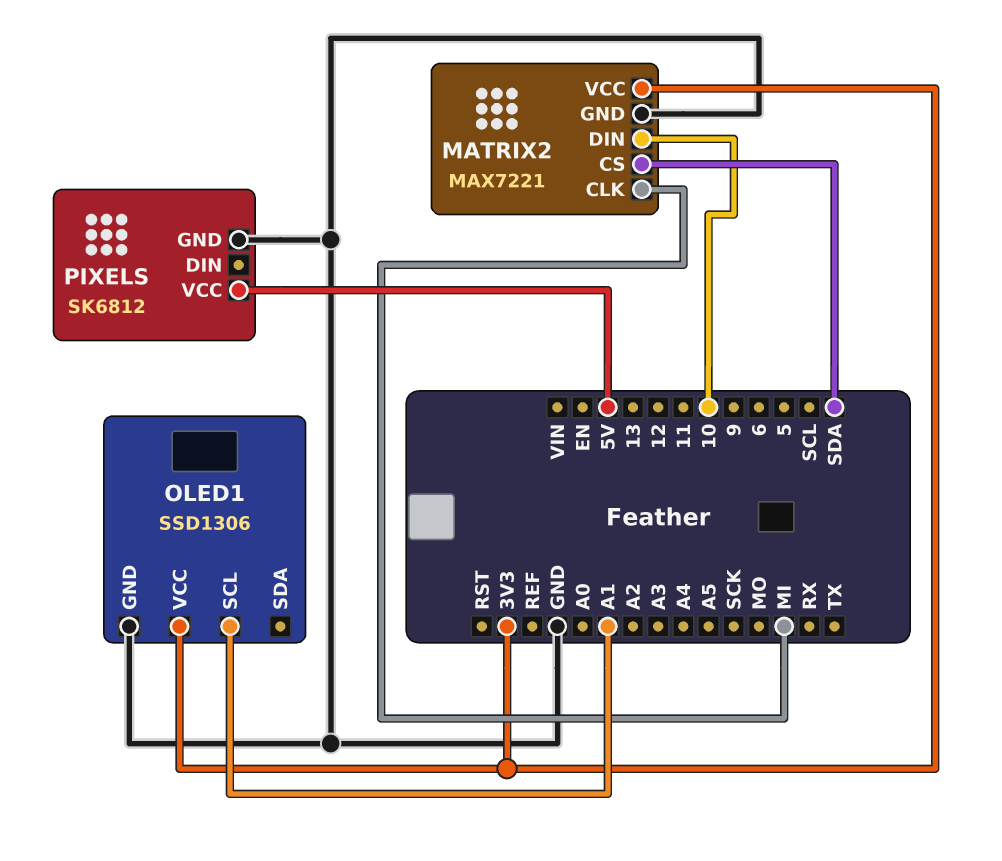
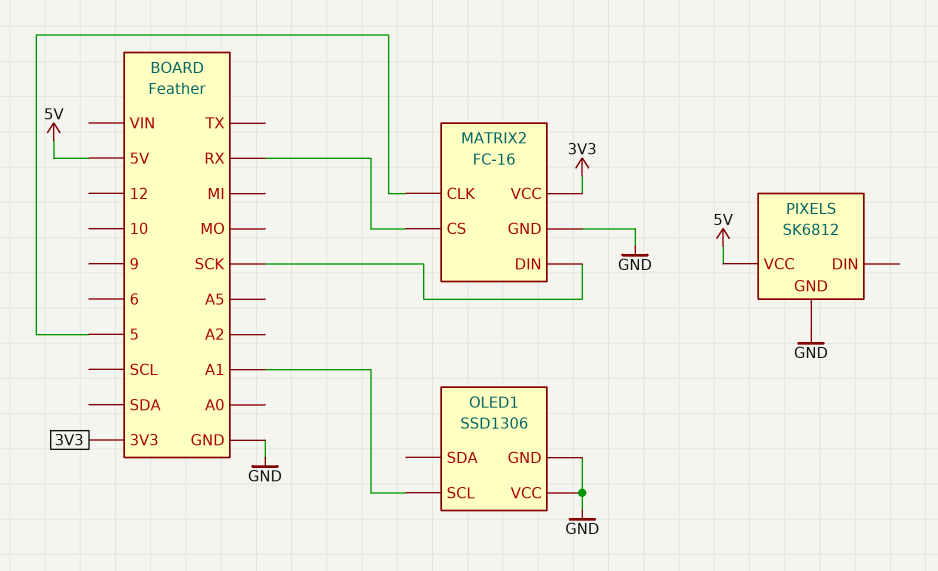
MATRIX2: MAX7221 -> FC-16
MATRIX2 pin CLK: MI -> 5
MATRIX2 pin CS: SDA -> RX
MATRIX2 pin DIN: 10 -> SCK
OLED1 pin VCC: 3V3 -> GND

